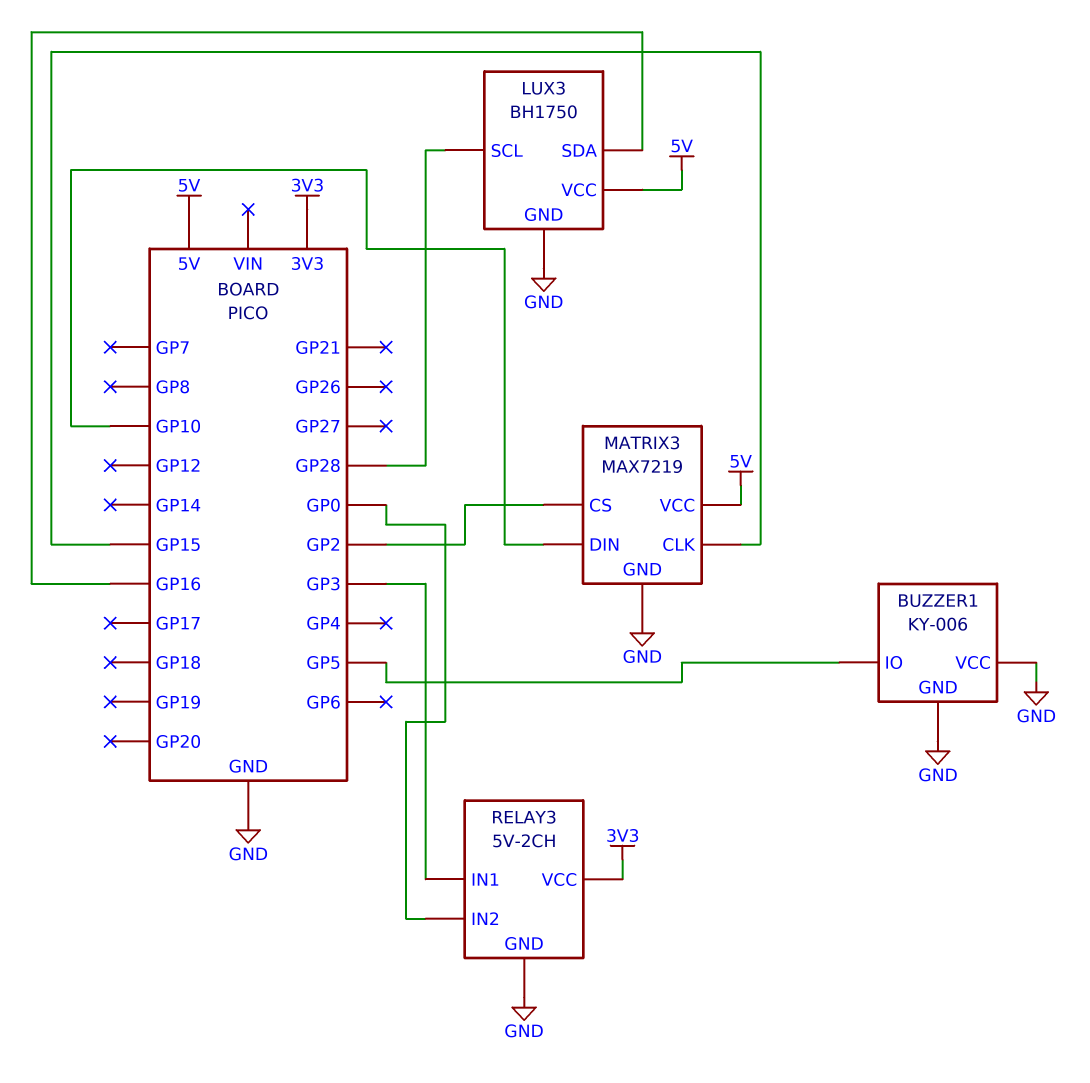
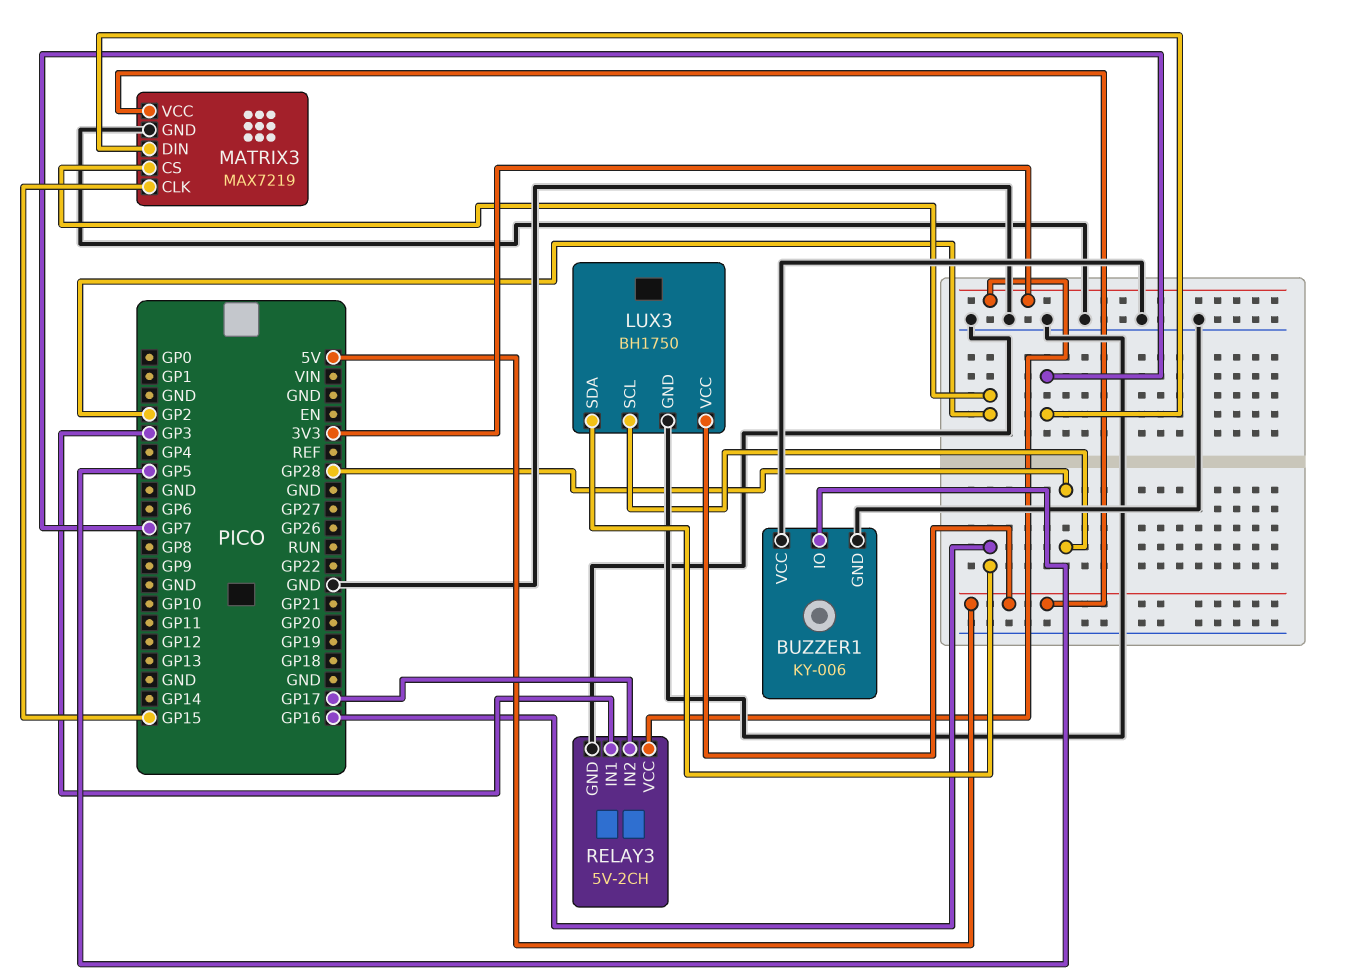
MATRIX3 pin DIN: GP10 -> GP7
RELAY3 pin IN2: GP0 -> GP17

